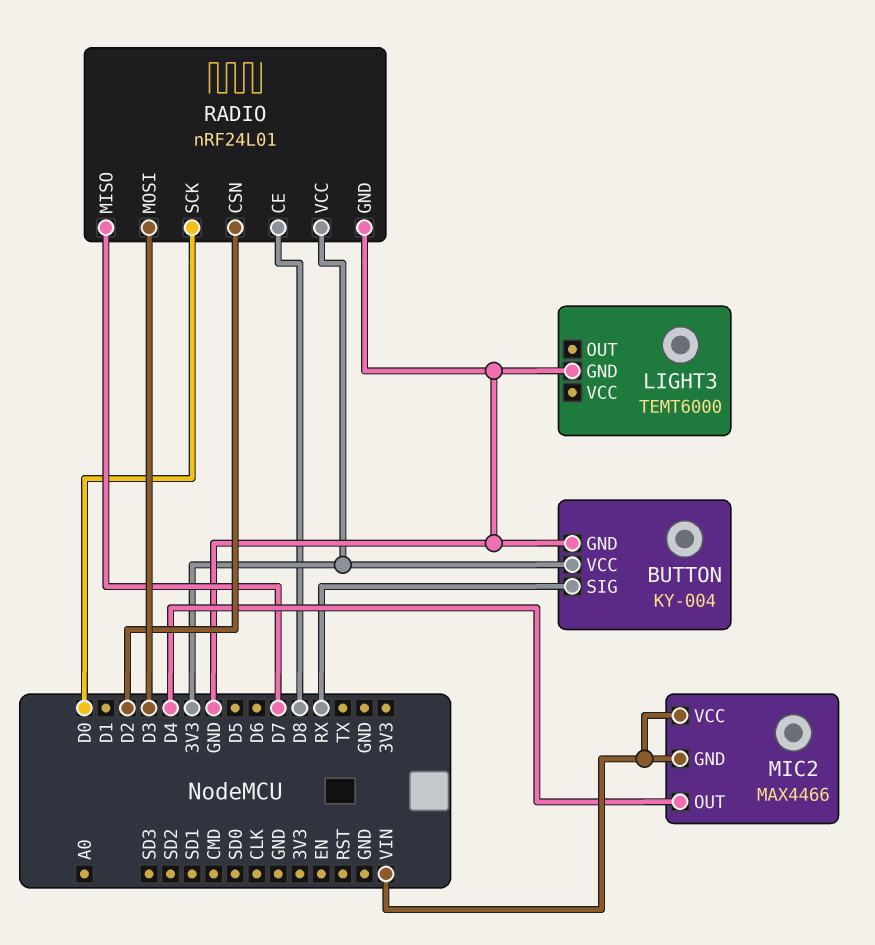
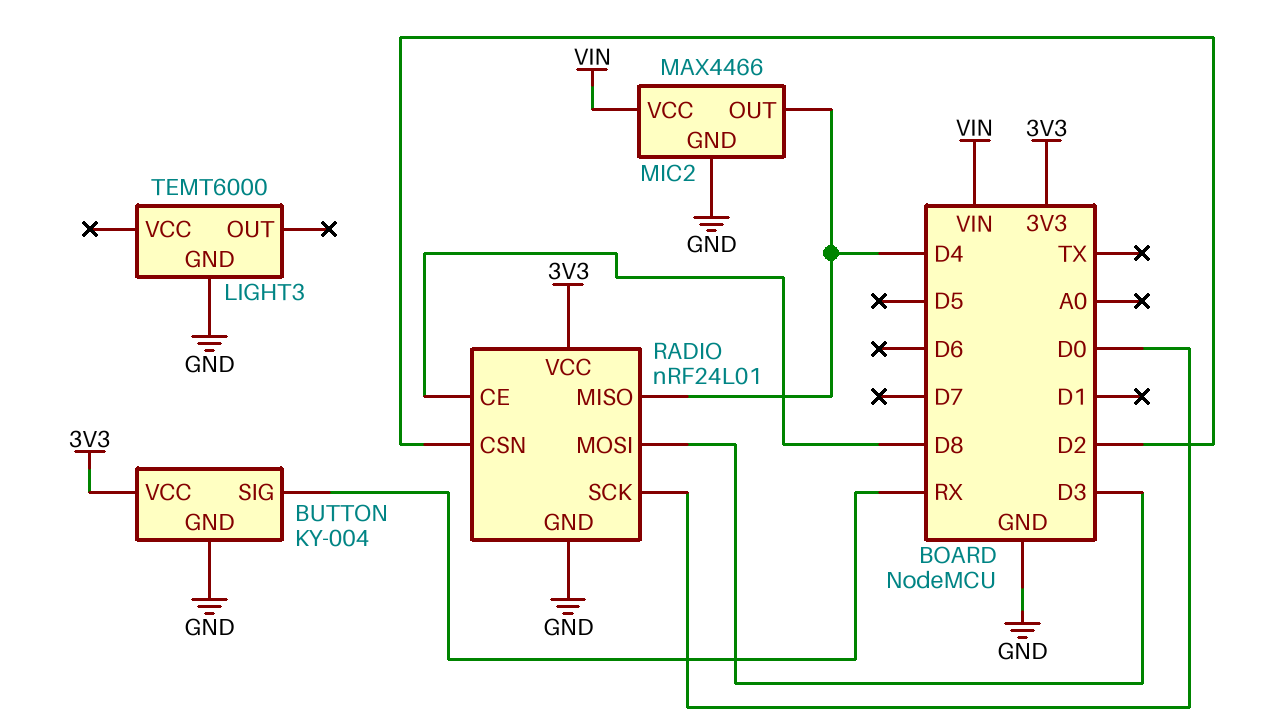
MIC2 pin GND: VIN -> GND
RADIO pin MISO: D7 -> D4

